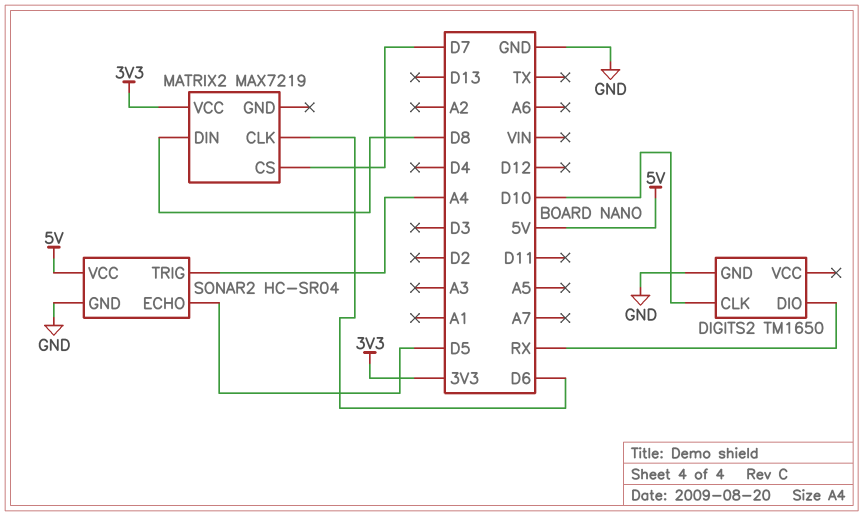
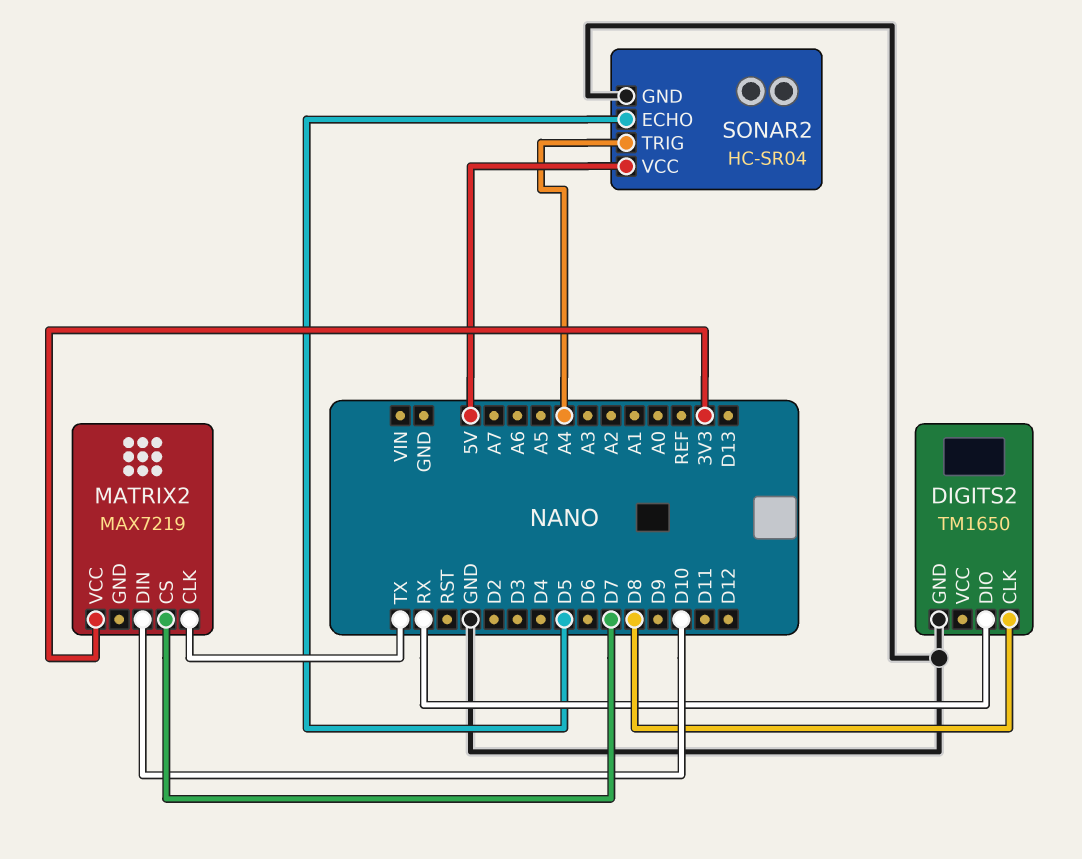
DIGITS2 pin CLK: D10 -> D8
MATRIX2 pin CLK: D6 -> TX
MATRIX2 pin DIN: D8 -> D10

